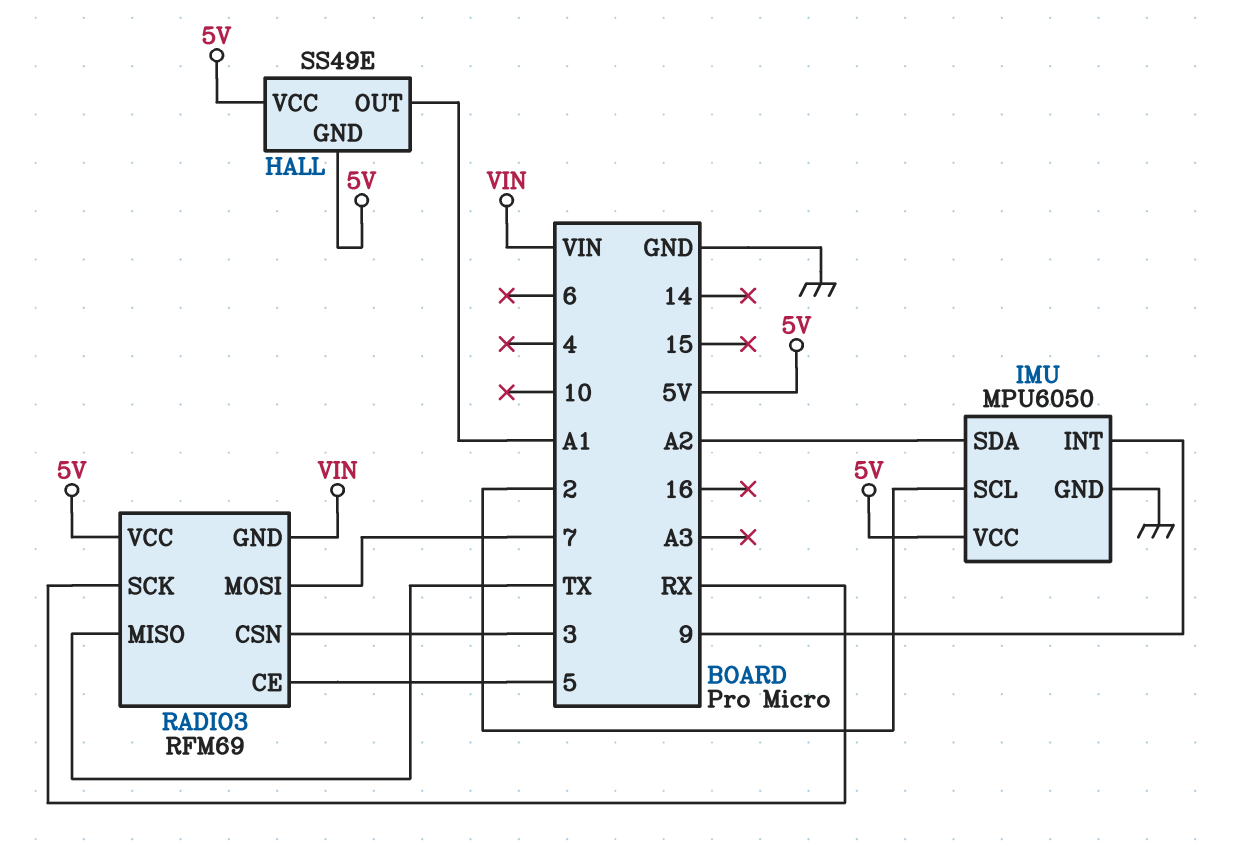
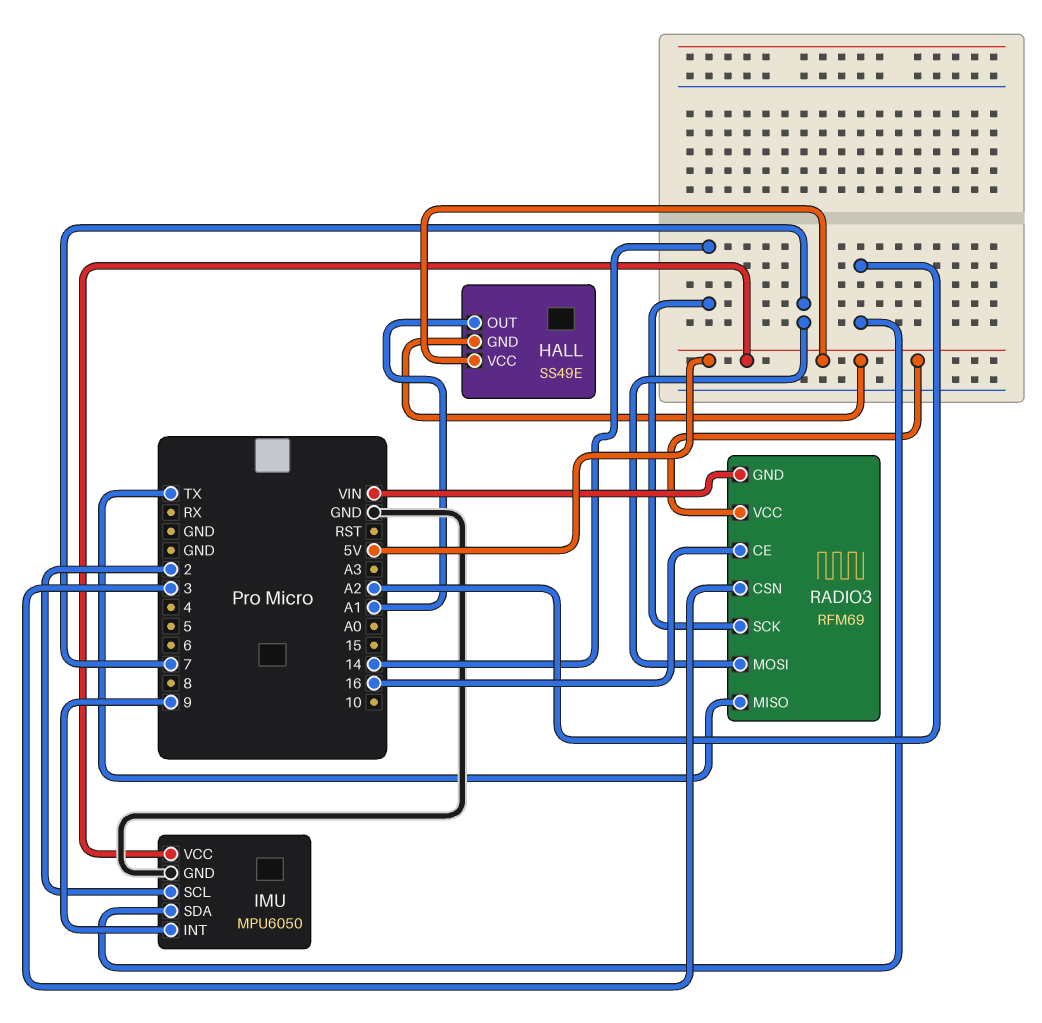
RADIO3 pin CE: 5 -> 16
RADIO3 pin SCK: RX -> 14

